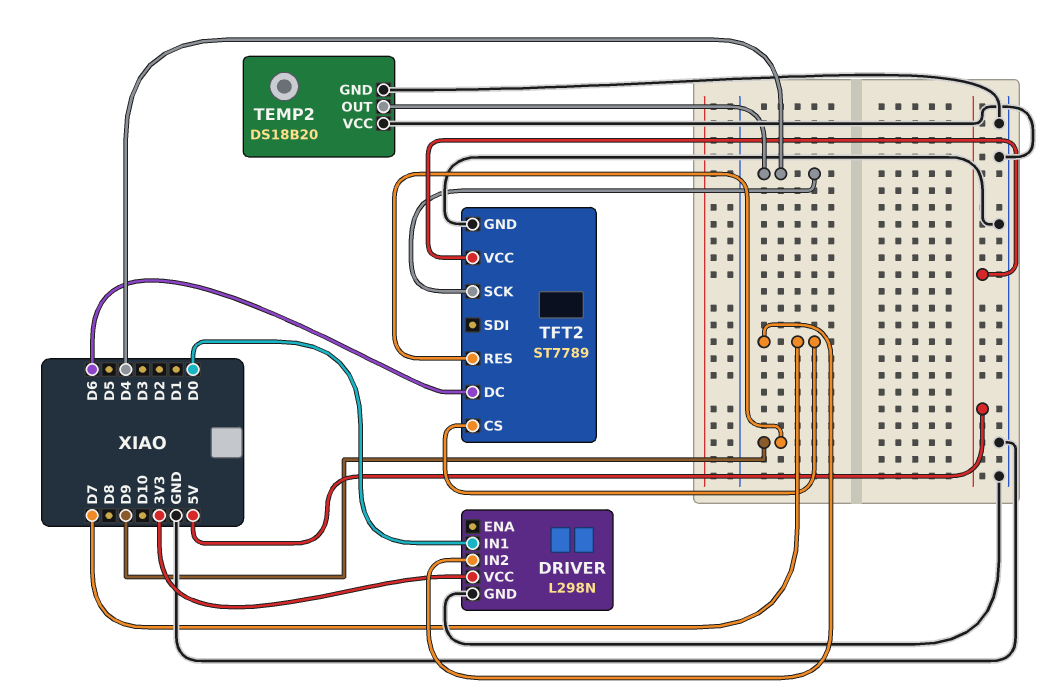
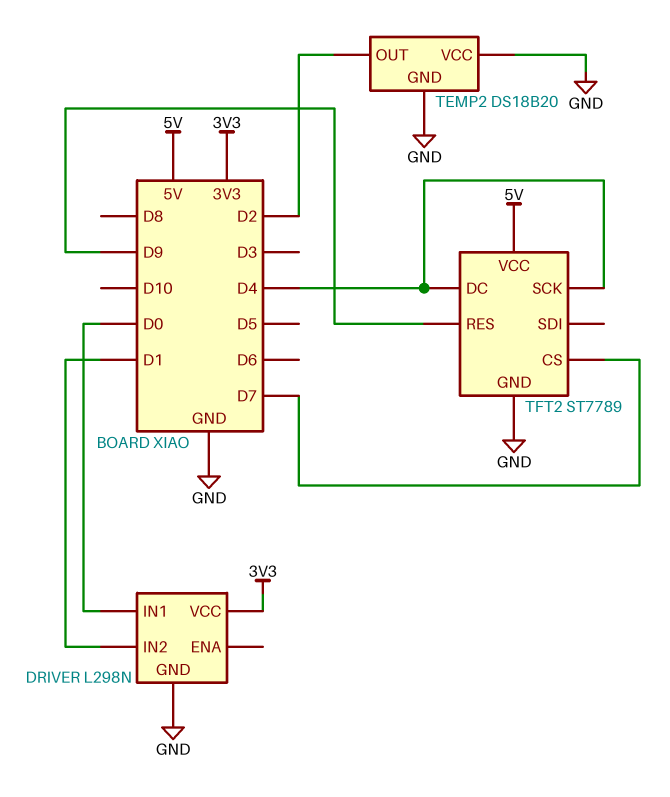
DRIVER pin IN2: D7 -> D1
TEMP2 pin OUT: D4 -> D2
TFT2 pin DC: D6 -> D4

